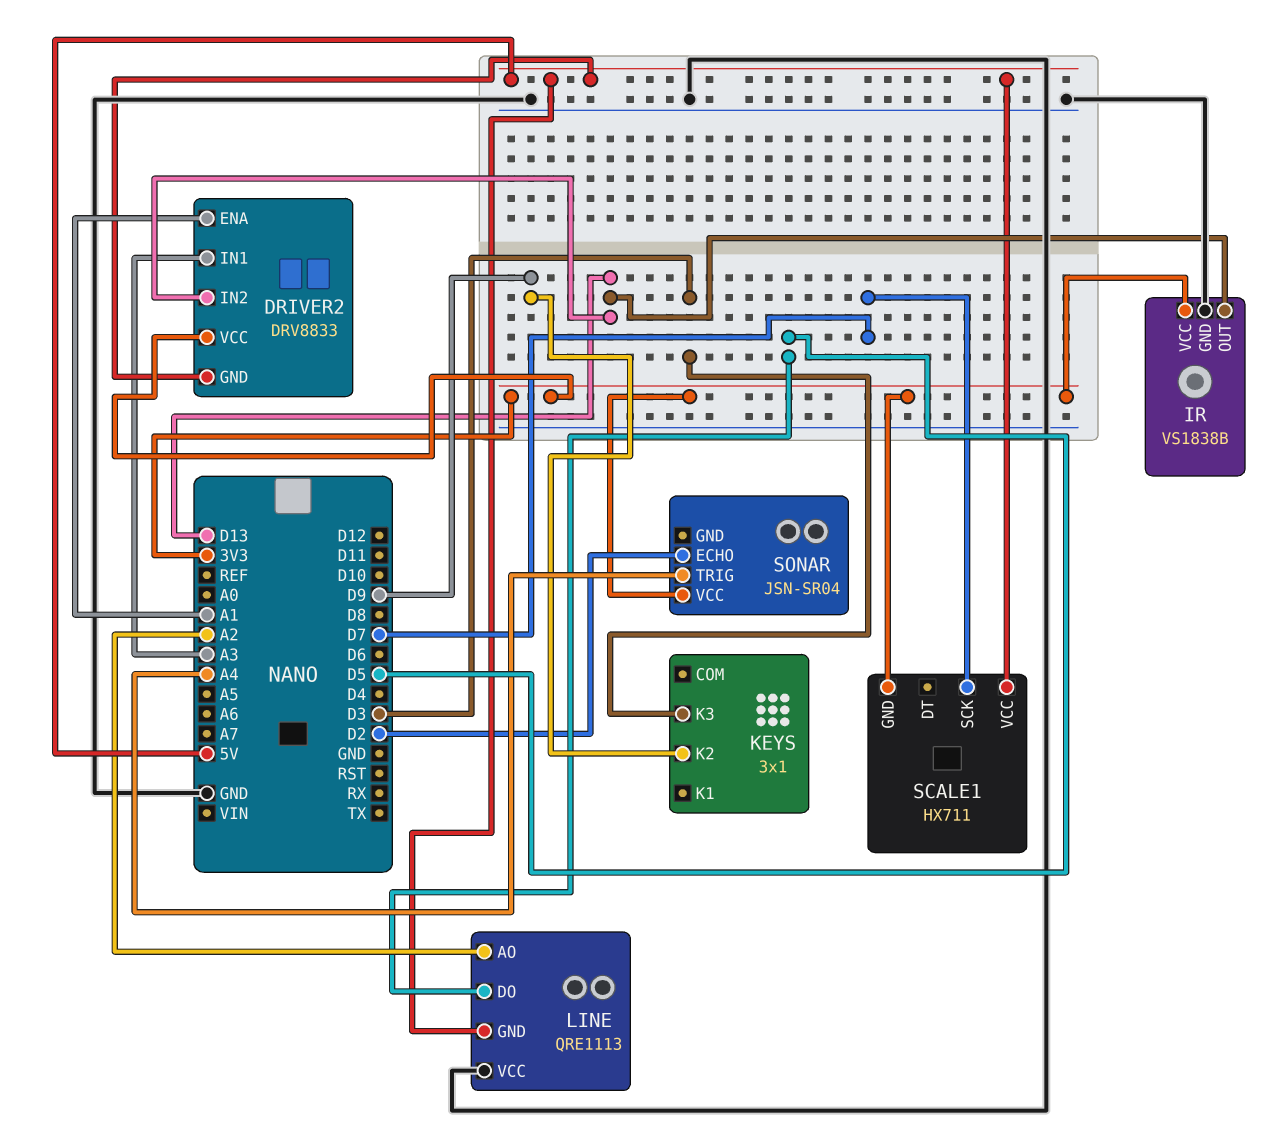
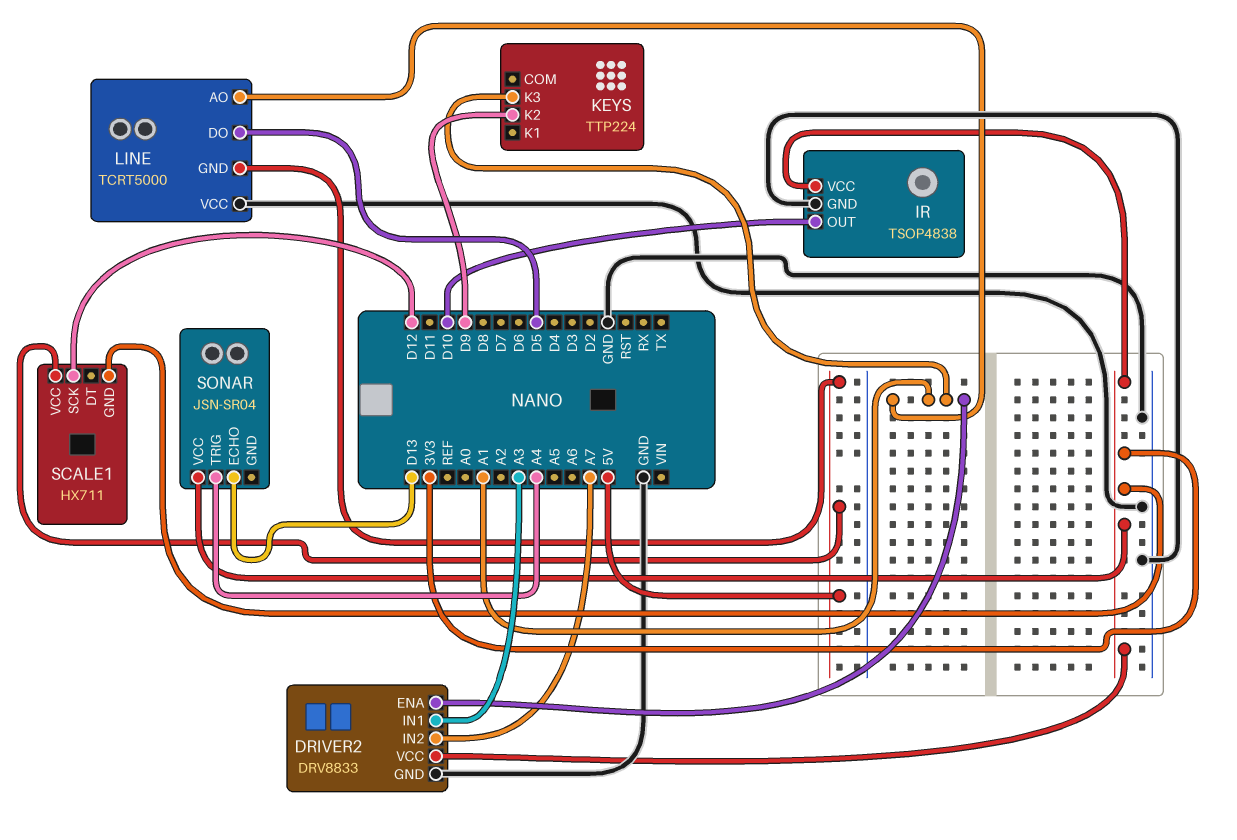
DRIVER2 pin GND: 5V -> GND
DRIVER2 pin IN2: D13 -> A7
IR: VS1838B -> TSOP4838
IR pin OUT: D13 -> D10
KEYS: 3x1 -> TTP224
KEYS pin K3: D3 -> A1
LINE: QRE1113 -> TCRT5000
LINE pin AO: A2 -> A1
SCALE1 pin SCK: D7 -> D12
SONAR pin ECHO: D2 -> D13

